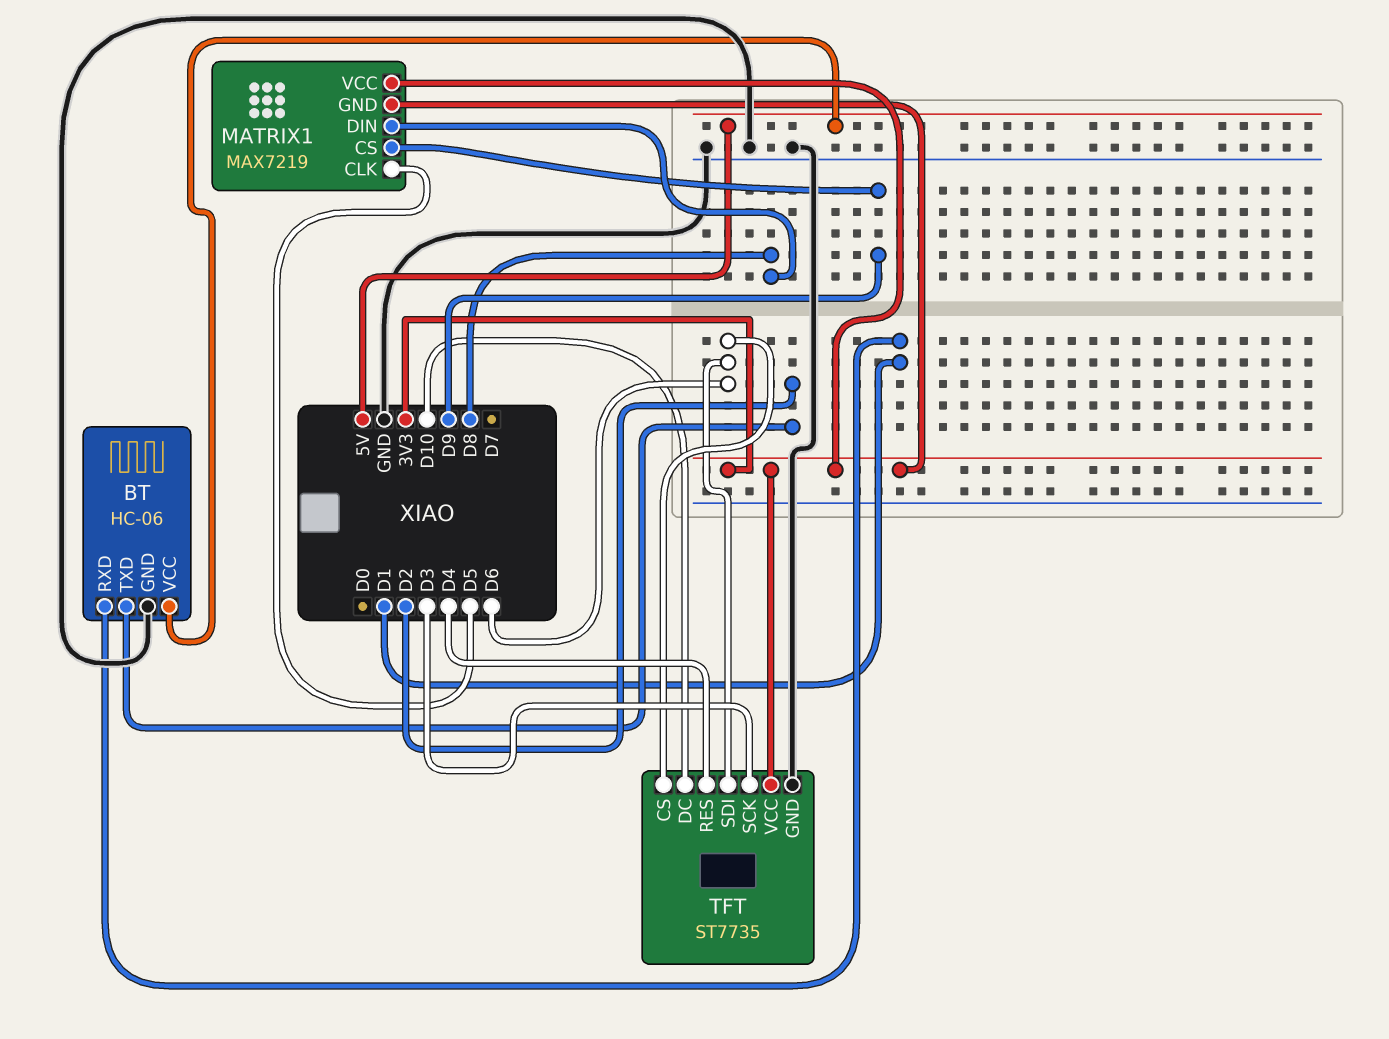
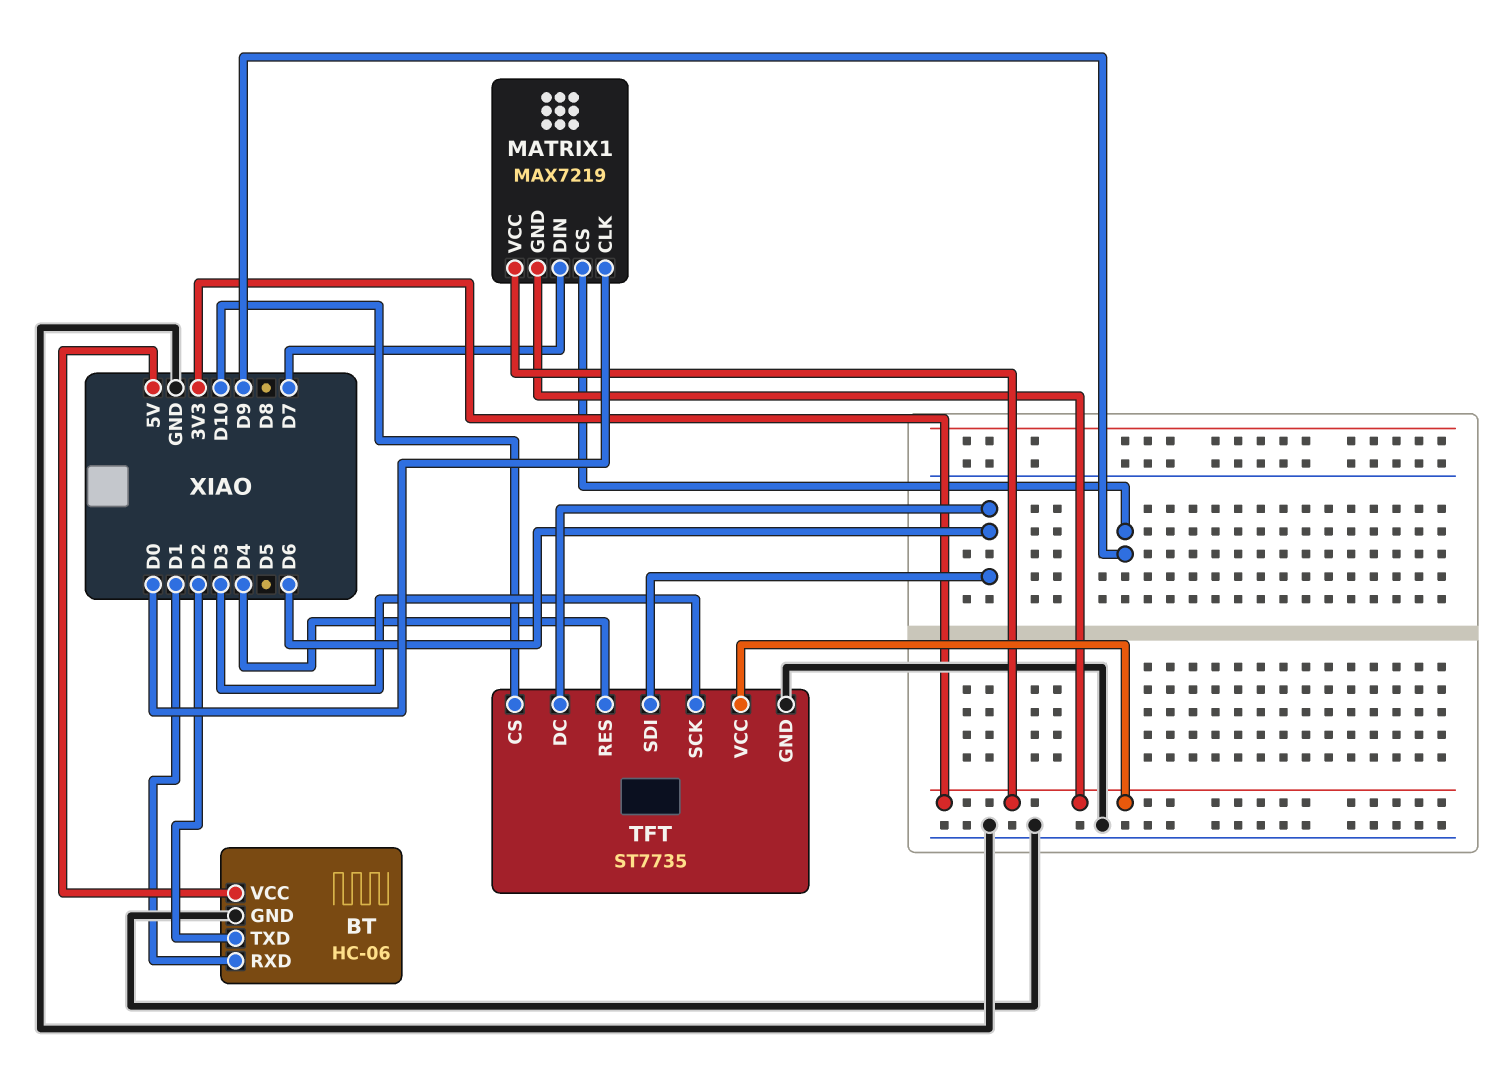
MATRIX1 pin CLK: D5 -> D0
MATRIX1 pin DIN: D8 -> D7
TFT pin CS: D6 -> D10
TFT pin DC: D10 -> D6

